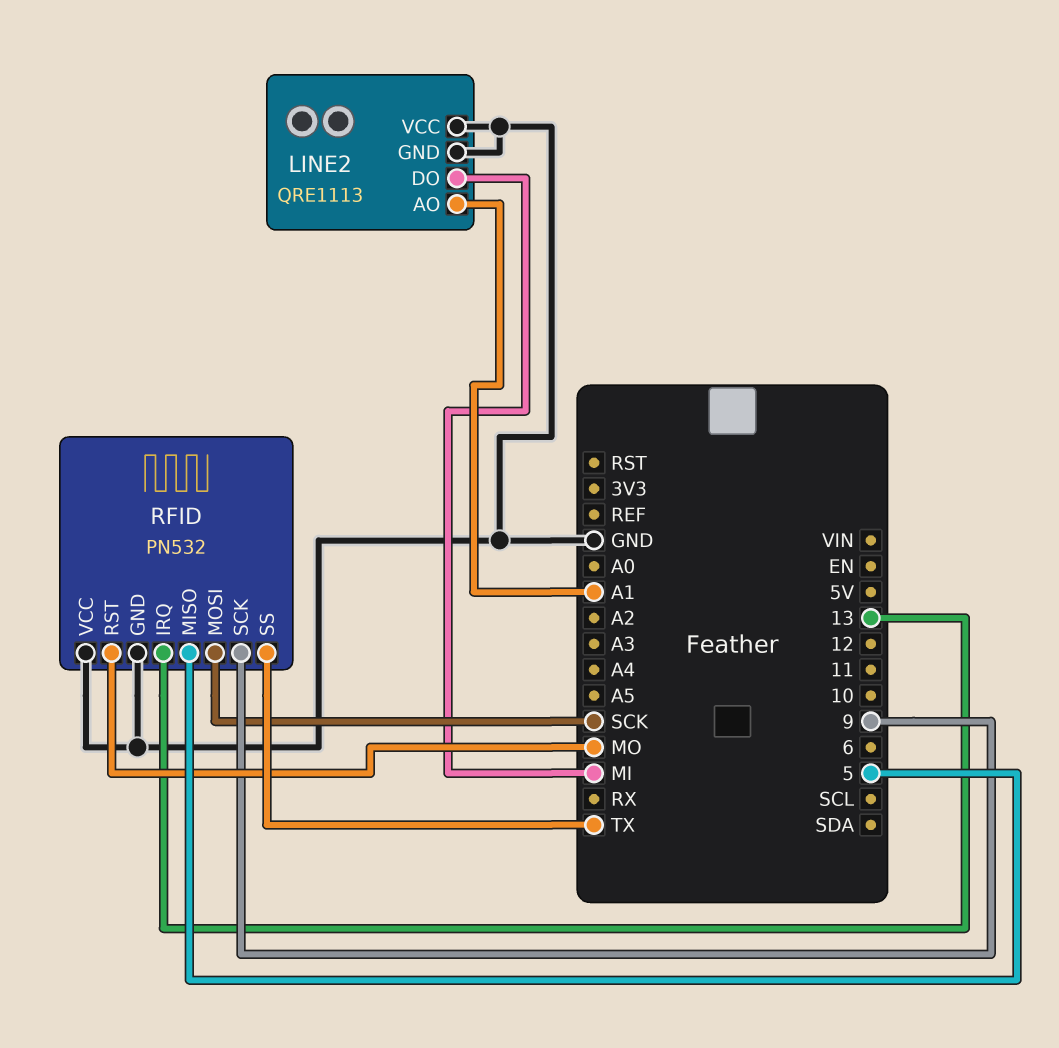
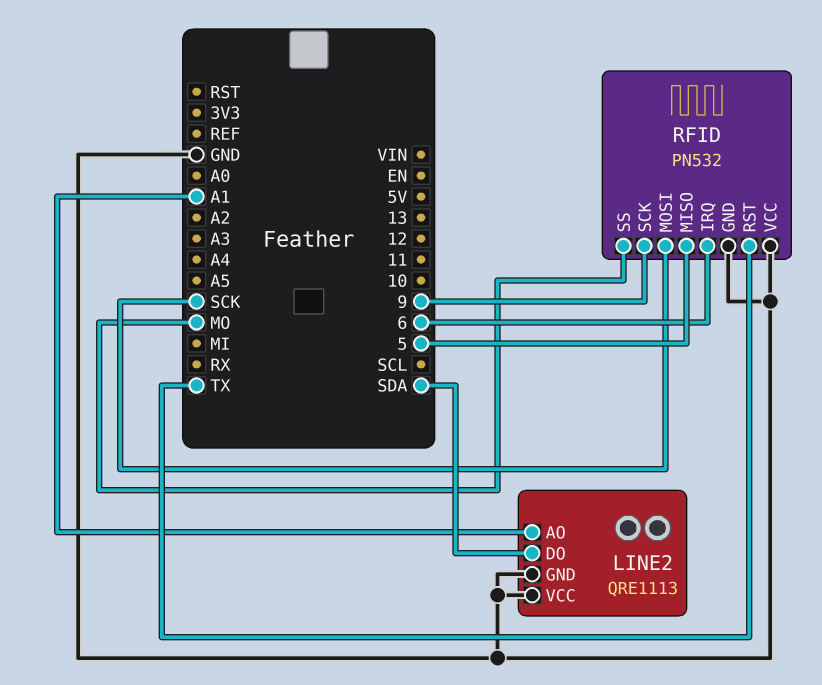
LINE2 pin DO: MI -> SDA
RFID pin IRQ: 13 -> 6
RFID pin RST: MO -> TX
RFID pin SS: TX -> MO

